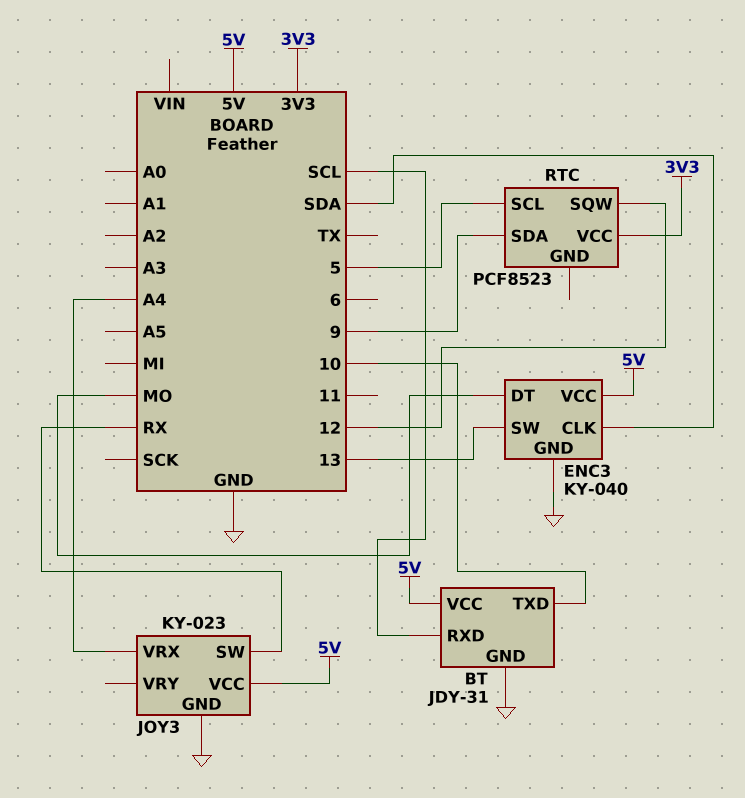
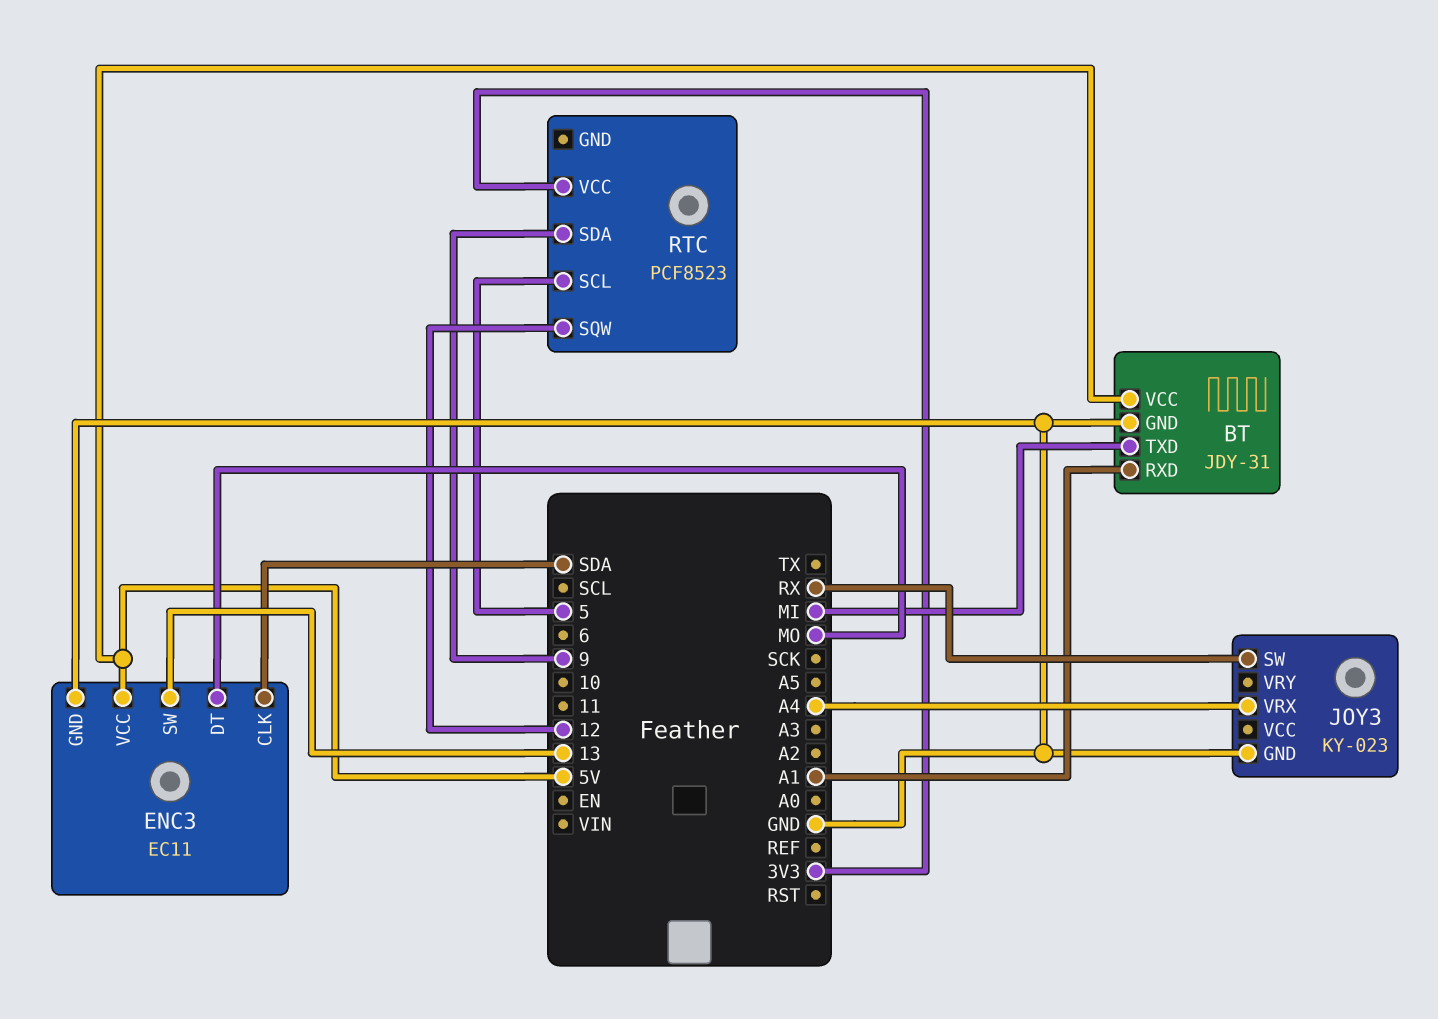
BT pin RXD: SCL -> A1
BT pin TXD: 10 -> MI
ENC3: KY-040 -> EC11
JOY3 pin VCC: 5V -> none

